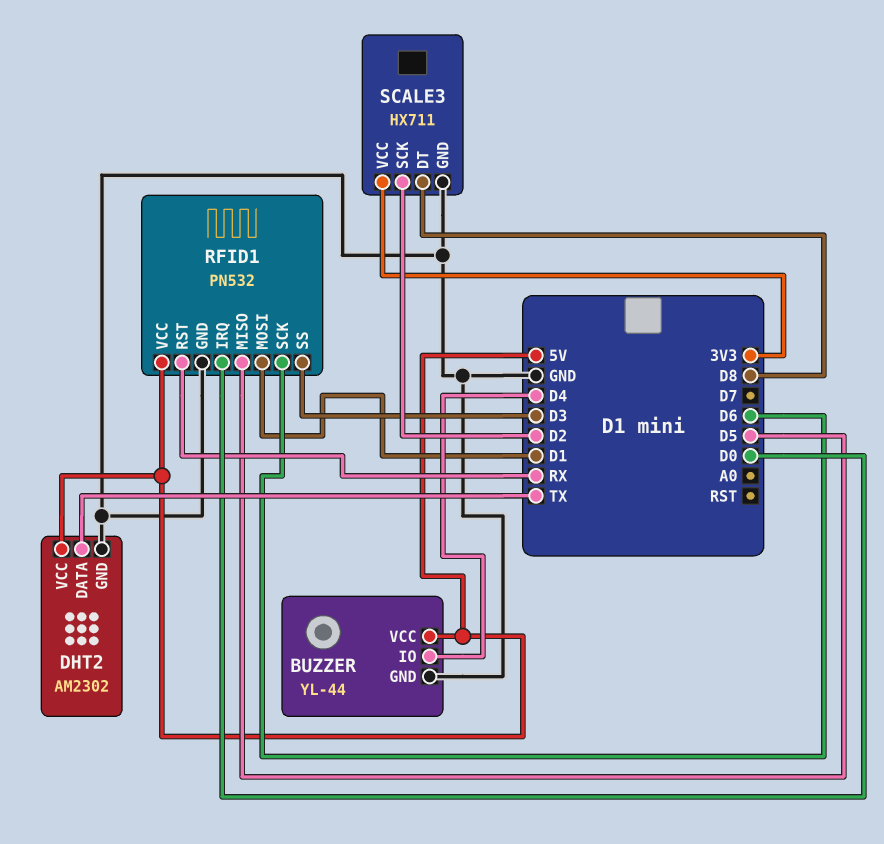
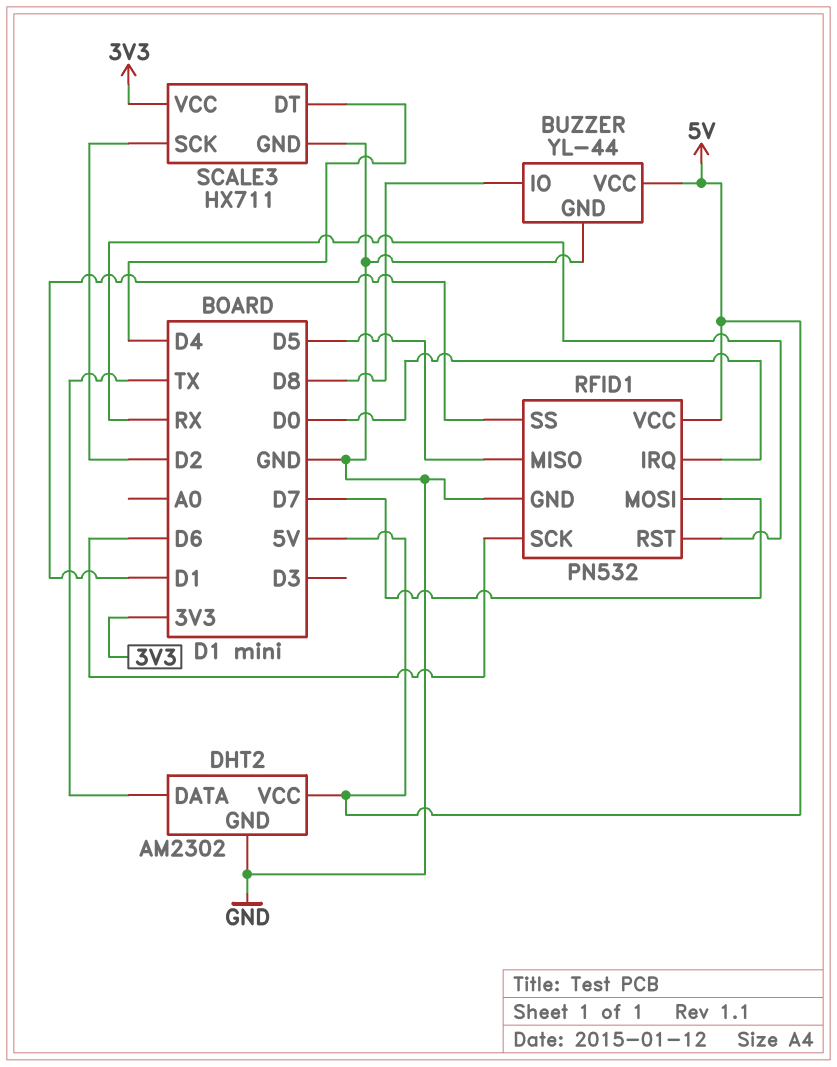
BUZZER pin IO: D4 -> D8
RFID1 pin MOSI: D1 -> D7
RFID1 pin SS: D3 -> D1
SCALE3 pin DT: D8 -> D4

